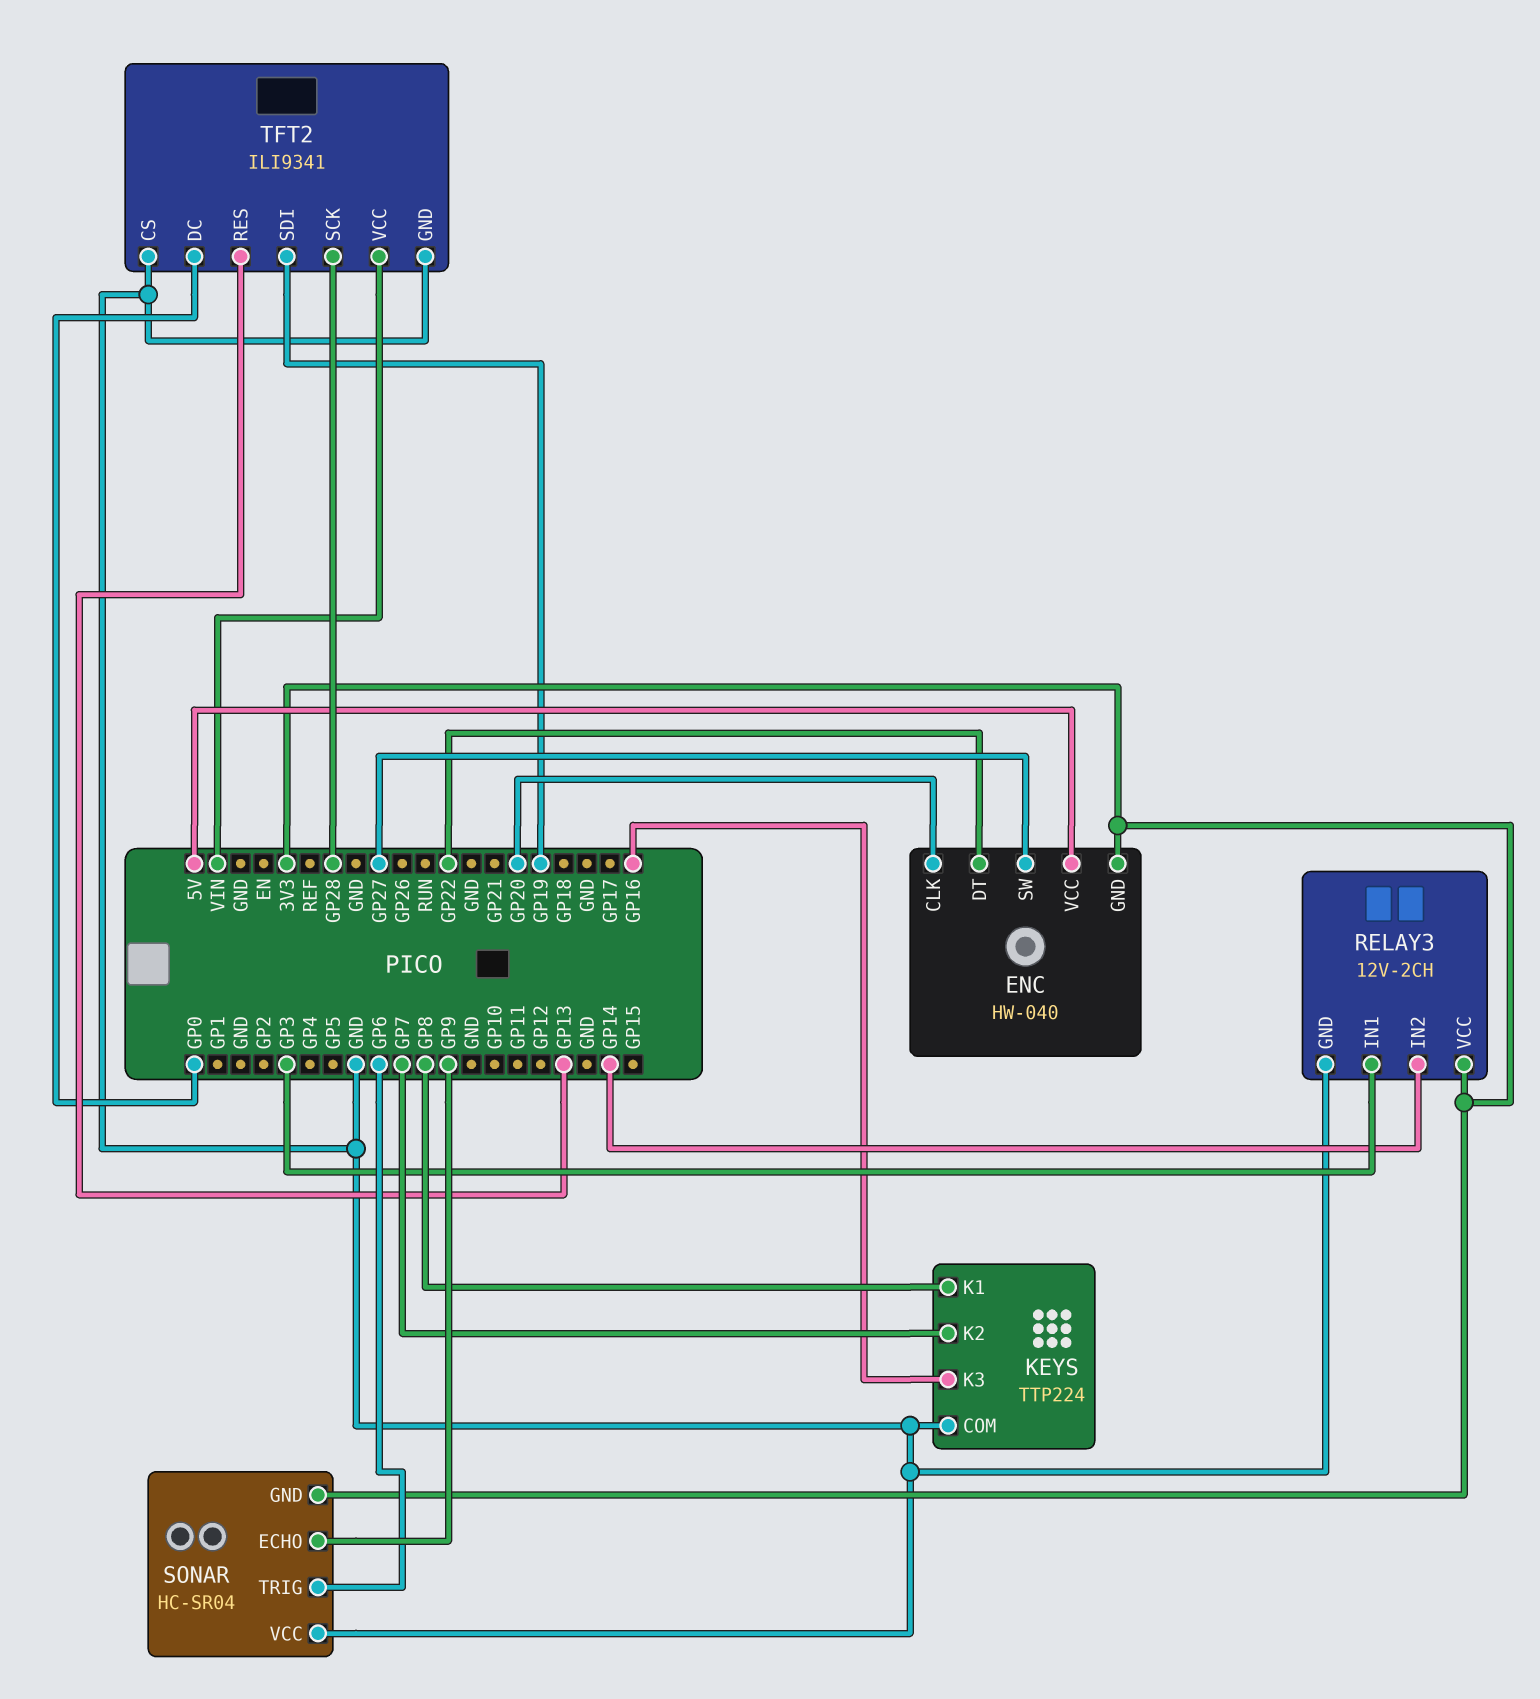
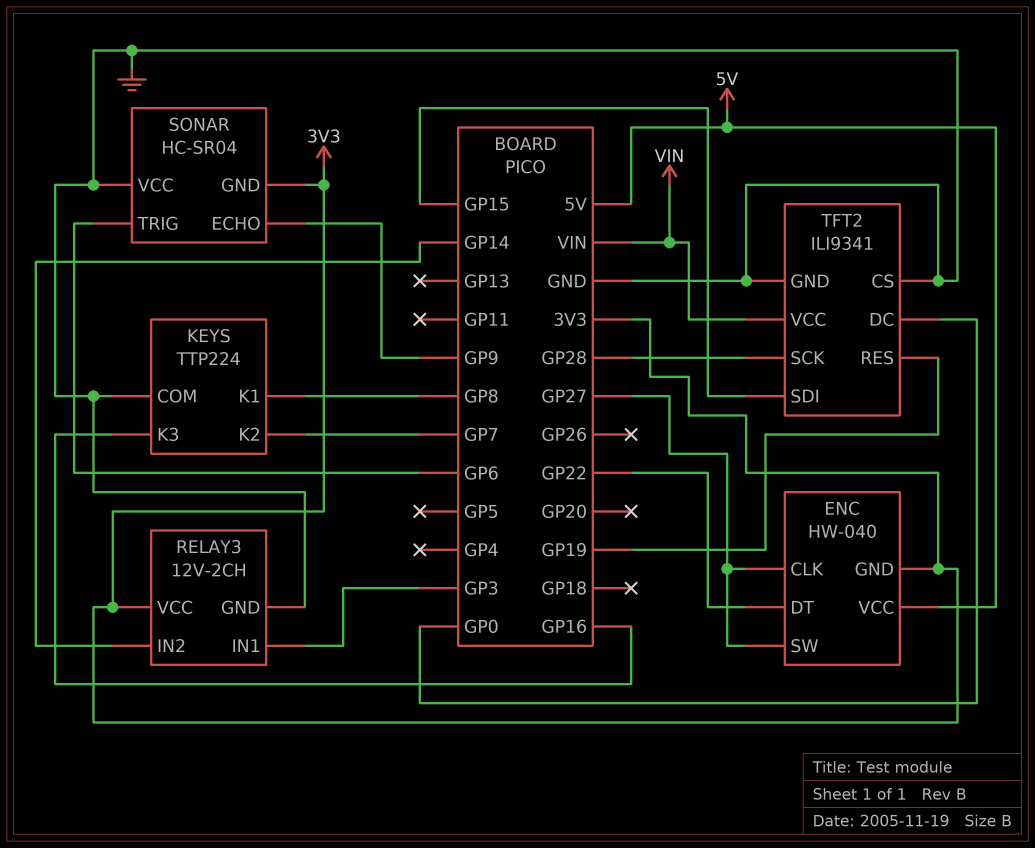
ENC pin CLK: GP20 -> GP27
TFT2 pin RES: GP13 -> GP19
TFT2 pin SDI: GP19 -> GP15

